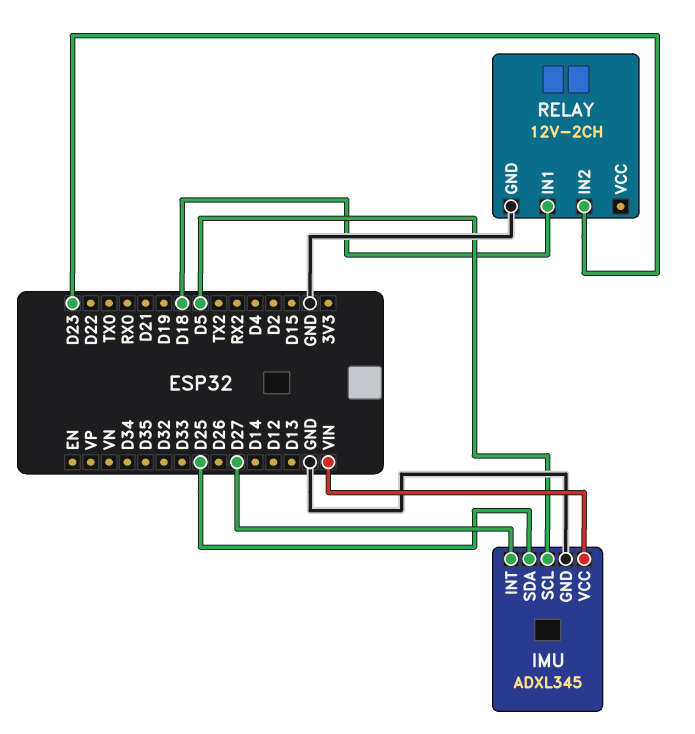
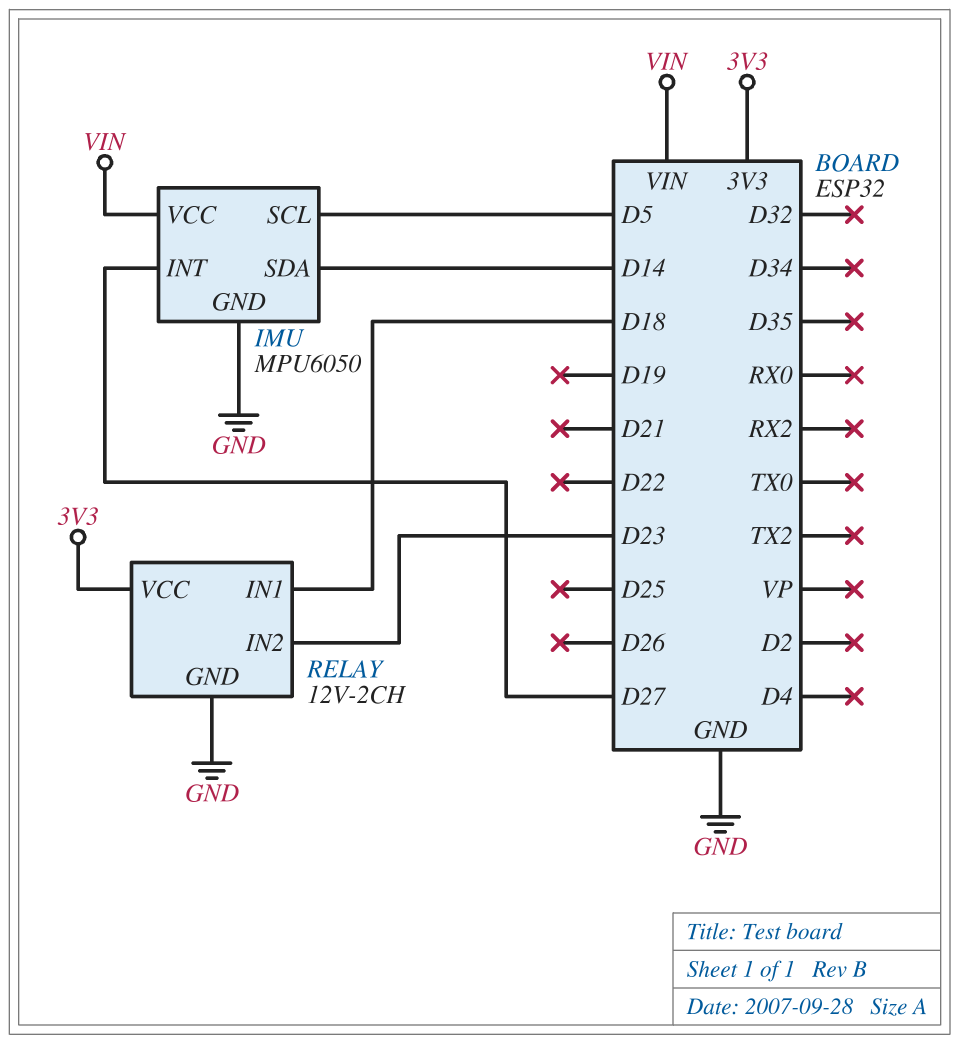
IMU: ADXL345 -> MPU6050
IMU pin SDA: D25 -> D14
RELAY pin VCC: none -> 3V3

